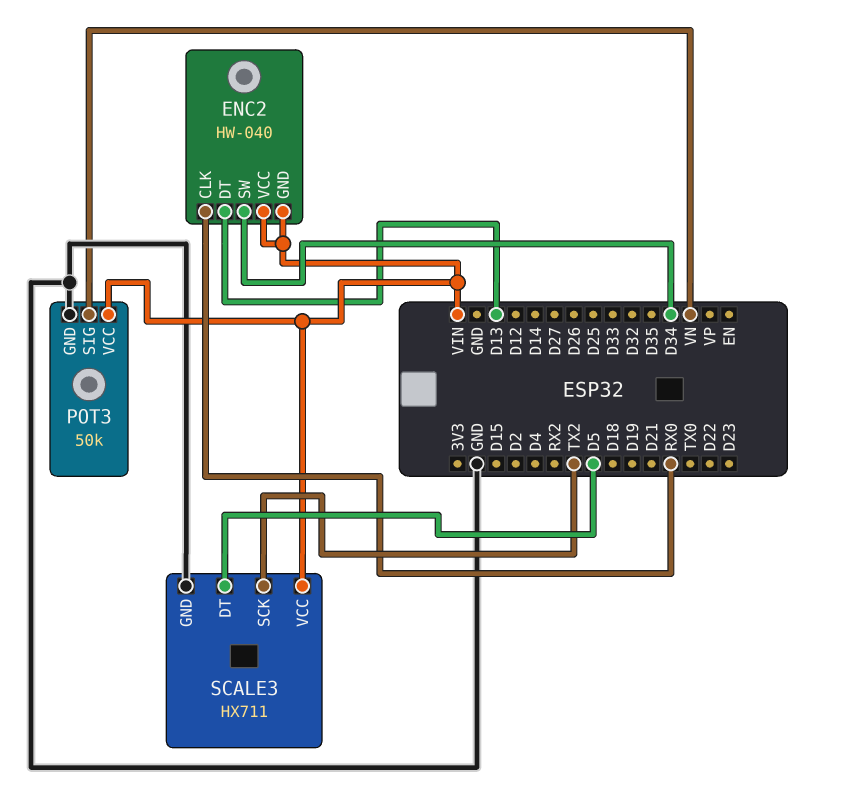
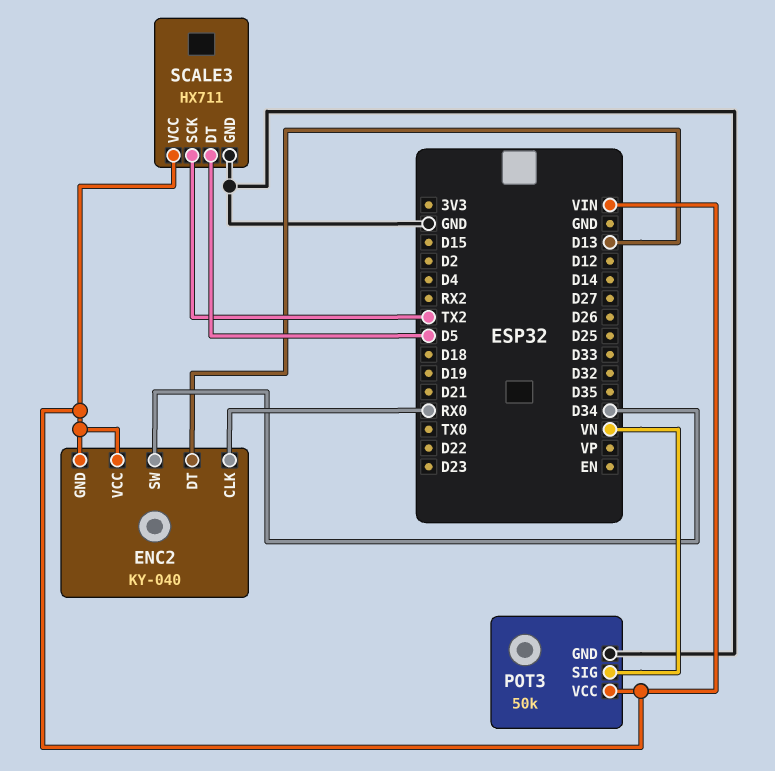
ENC2: HW-040 -> KY-040

